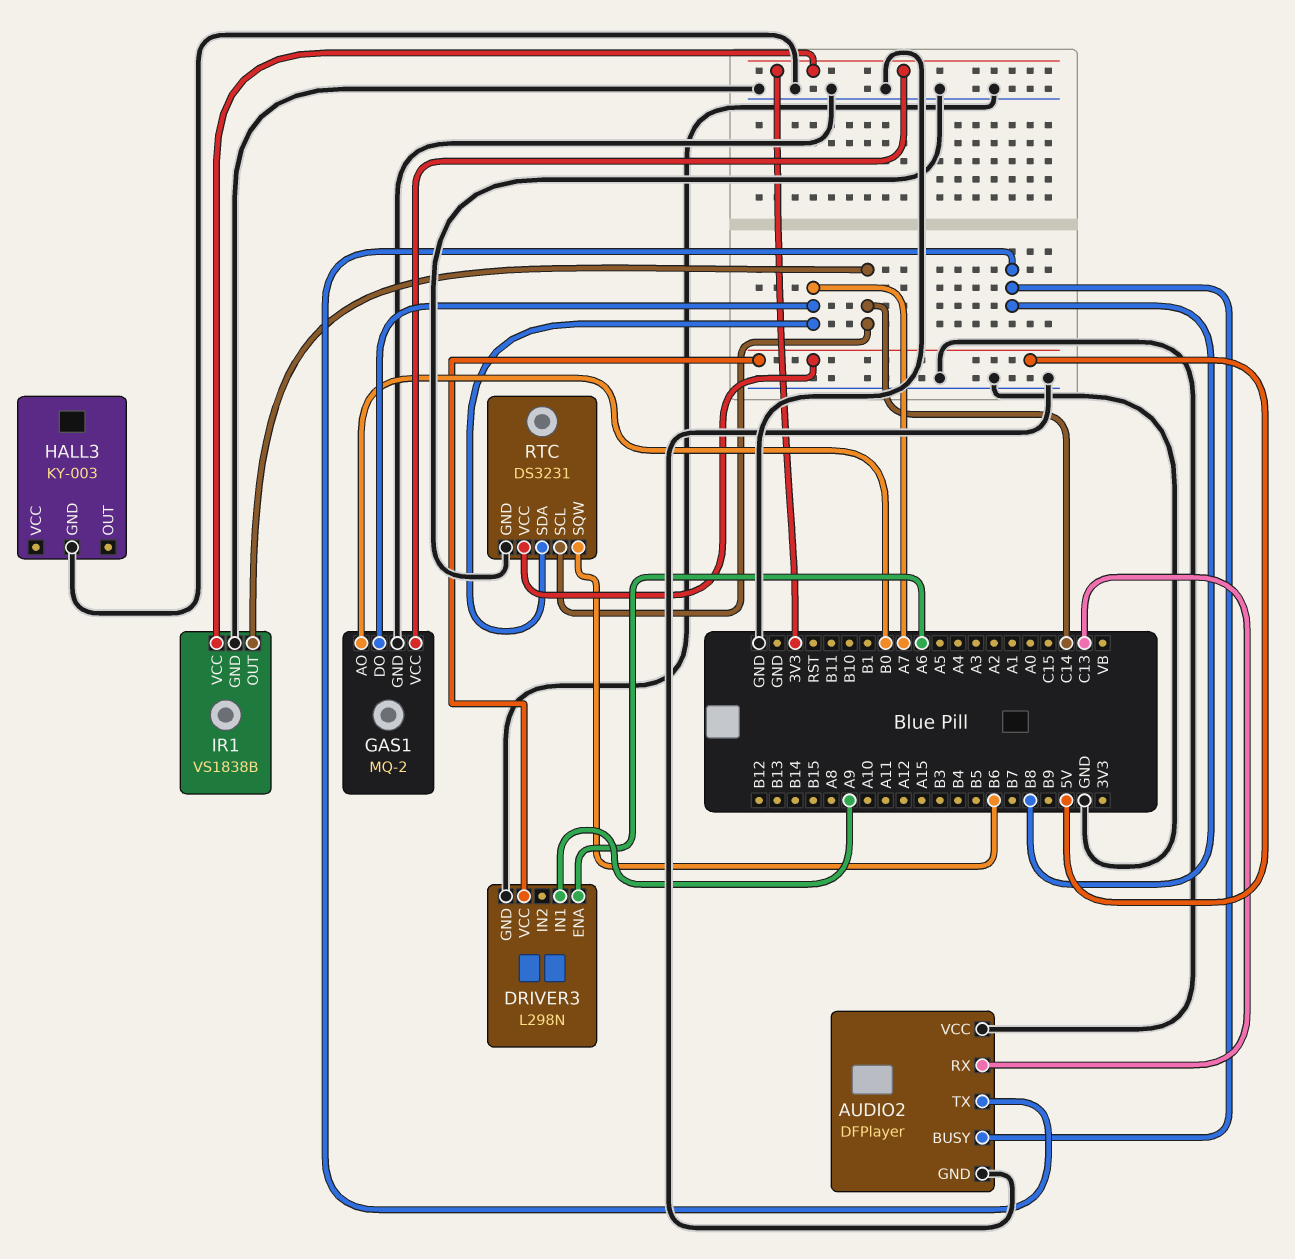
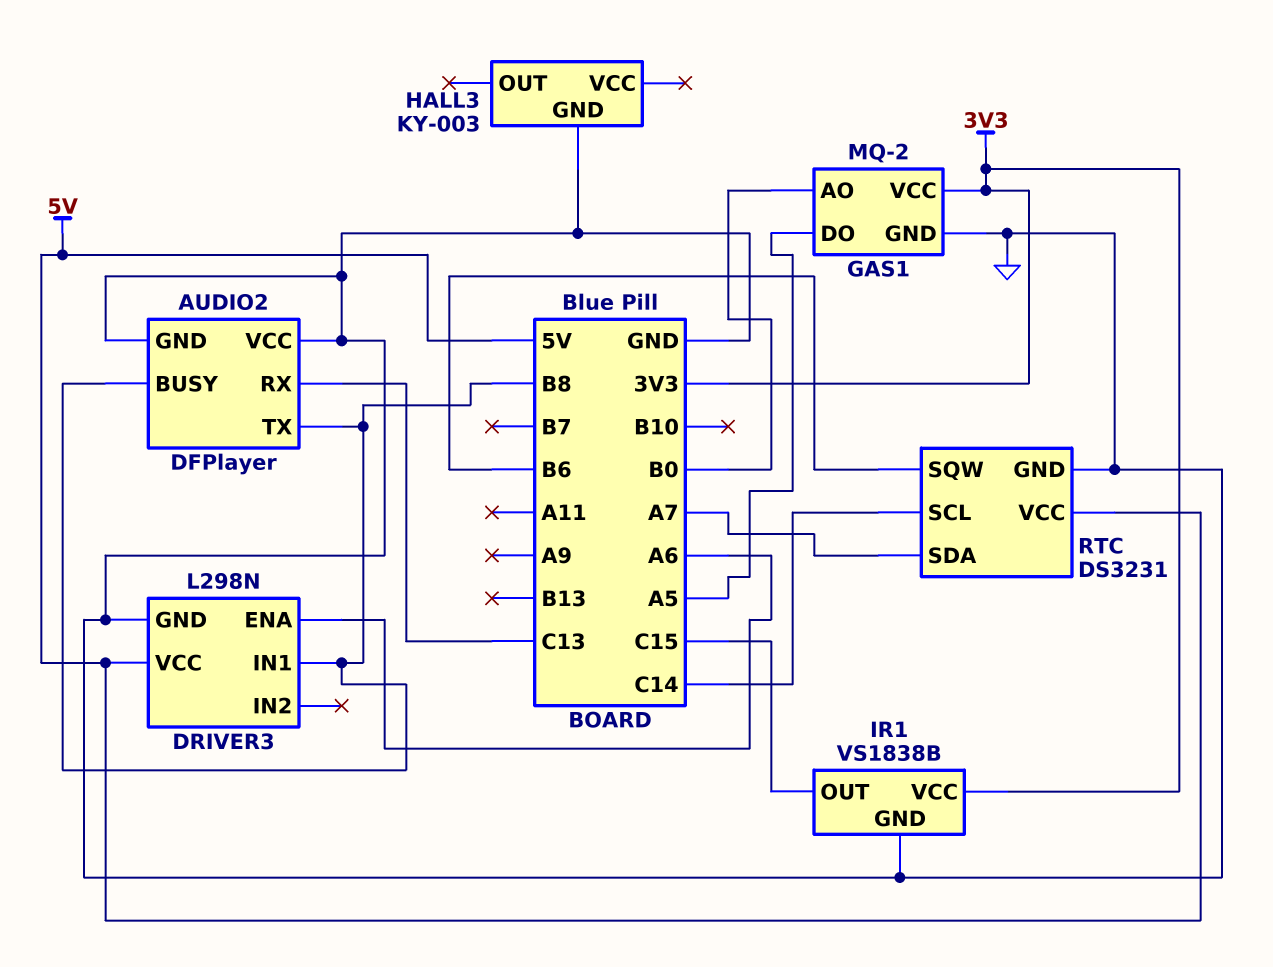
DRIVER3 pin IN1: A9 -> B8
GAS1 pin DO: A7 -> A5
IR1 pin OUT: C14 -> C15

